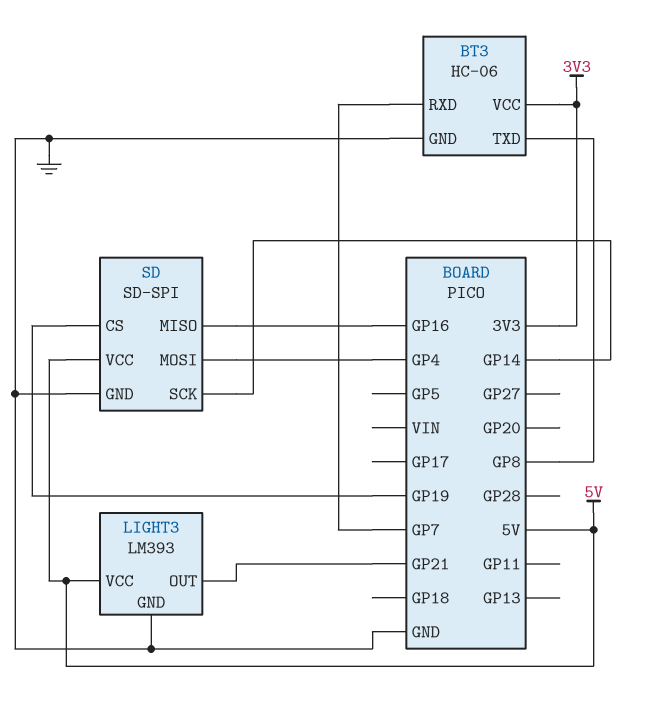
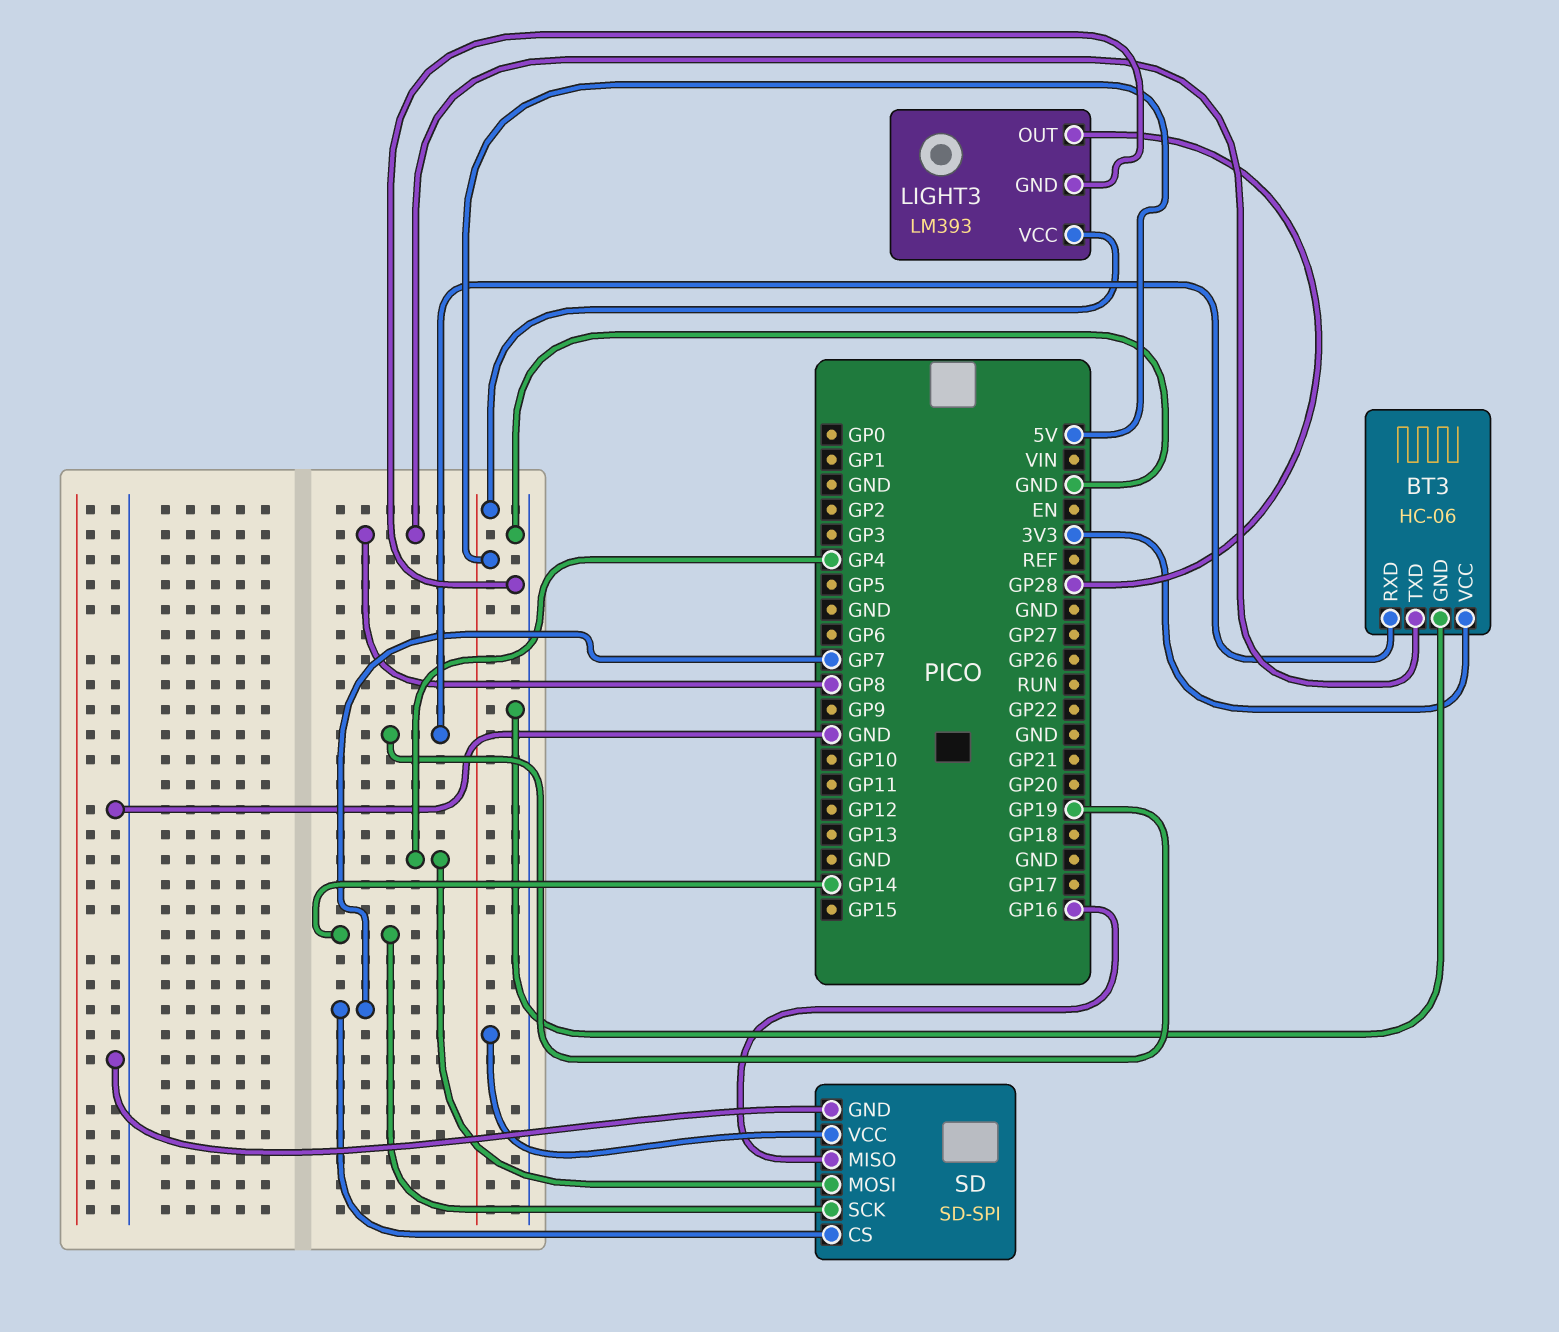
BT3 pin RXD: GP7 -> GP19
LIGHT3 pin OUT: GP21 -> GP28
SD pin CS: GP19 -> GP7

